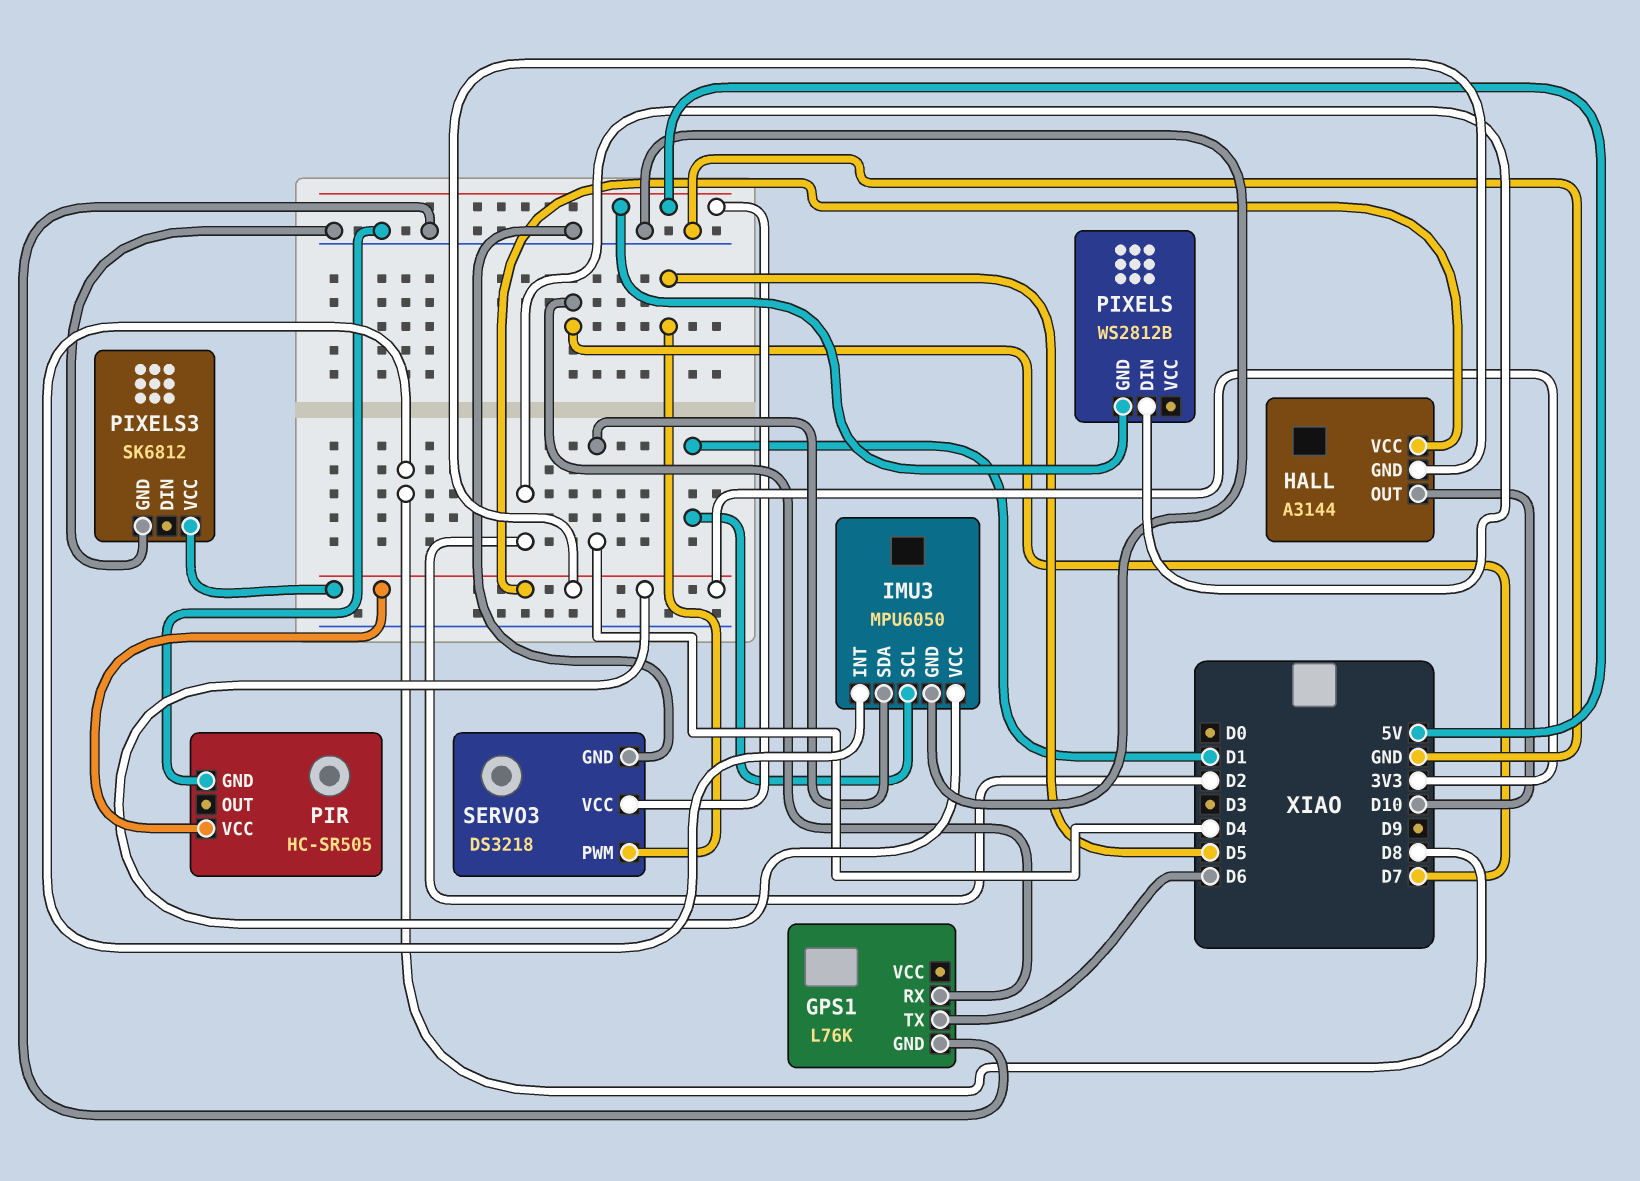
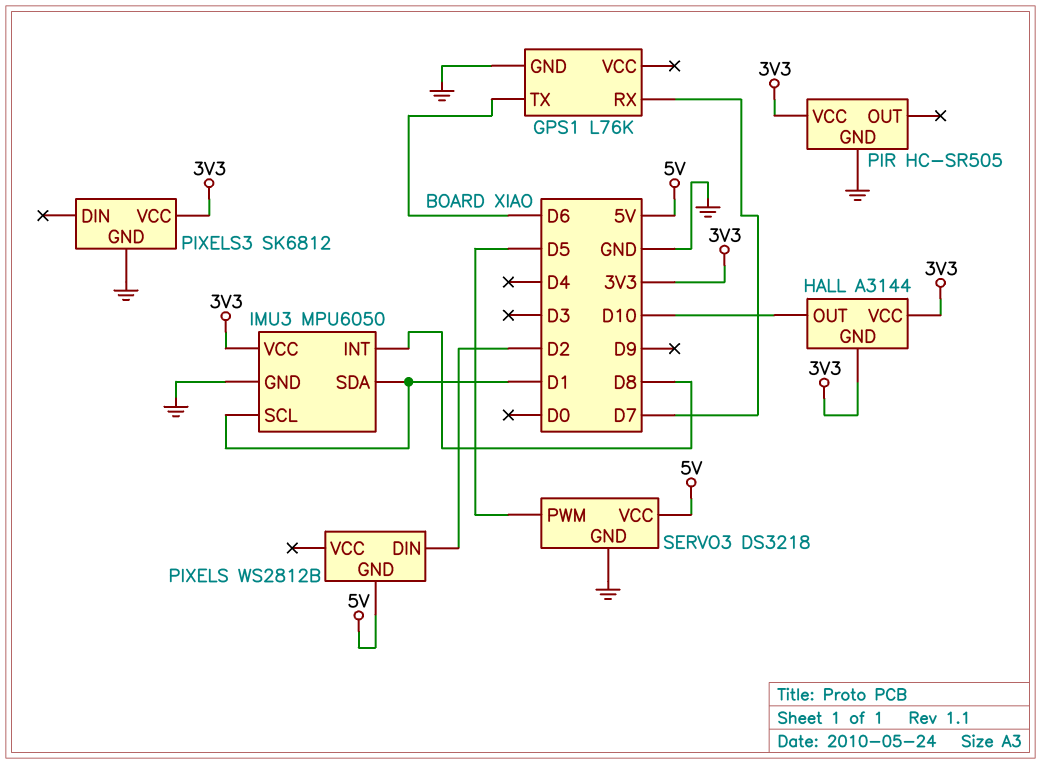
IMU3 pin SDA: D4 -> D1

